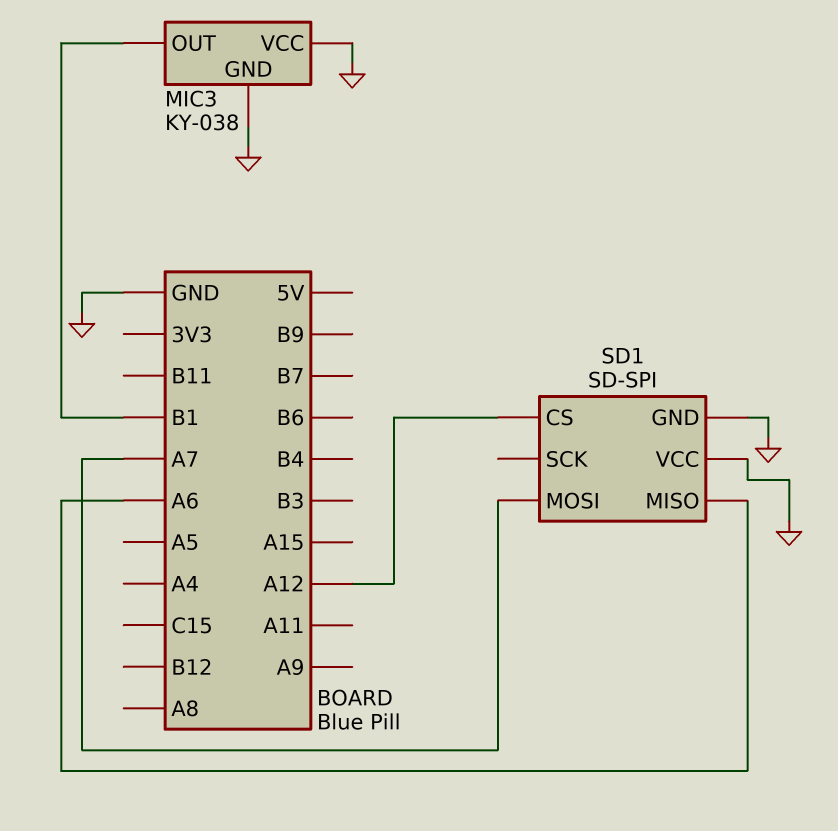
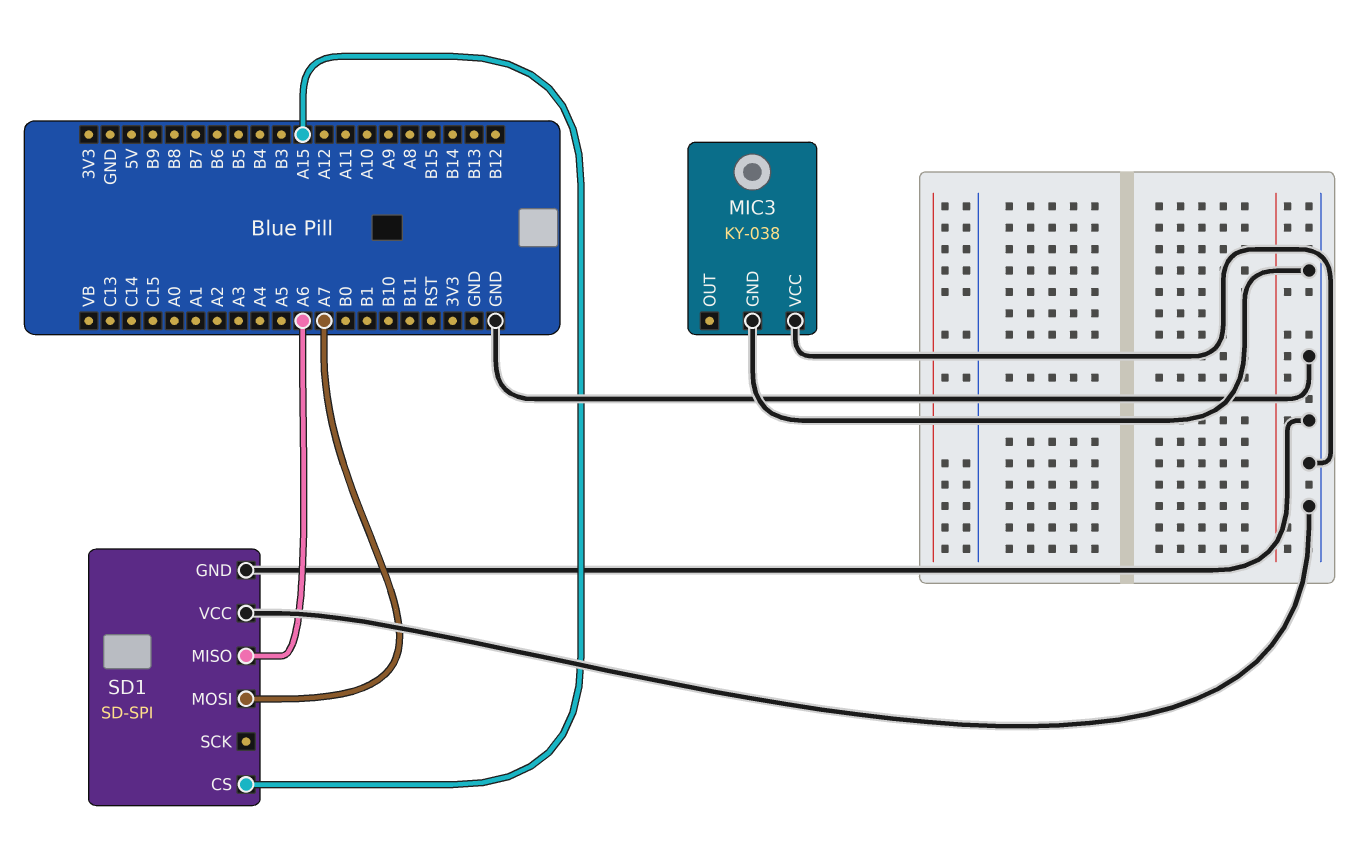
MIC3 pin OUT: B1 -> none
SD1 pin CS: A12 -> A15

